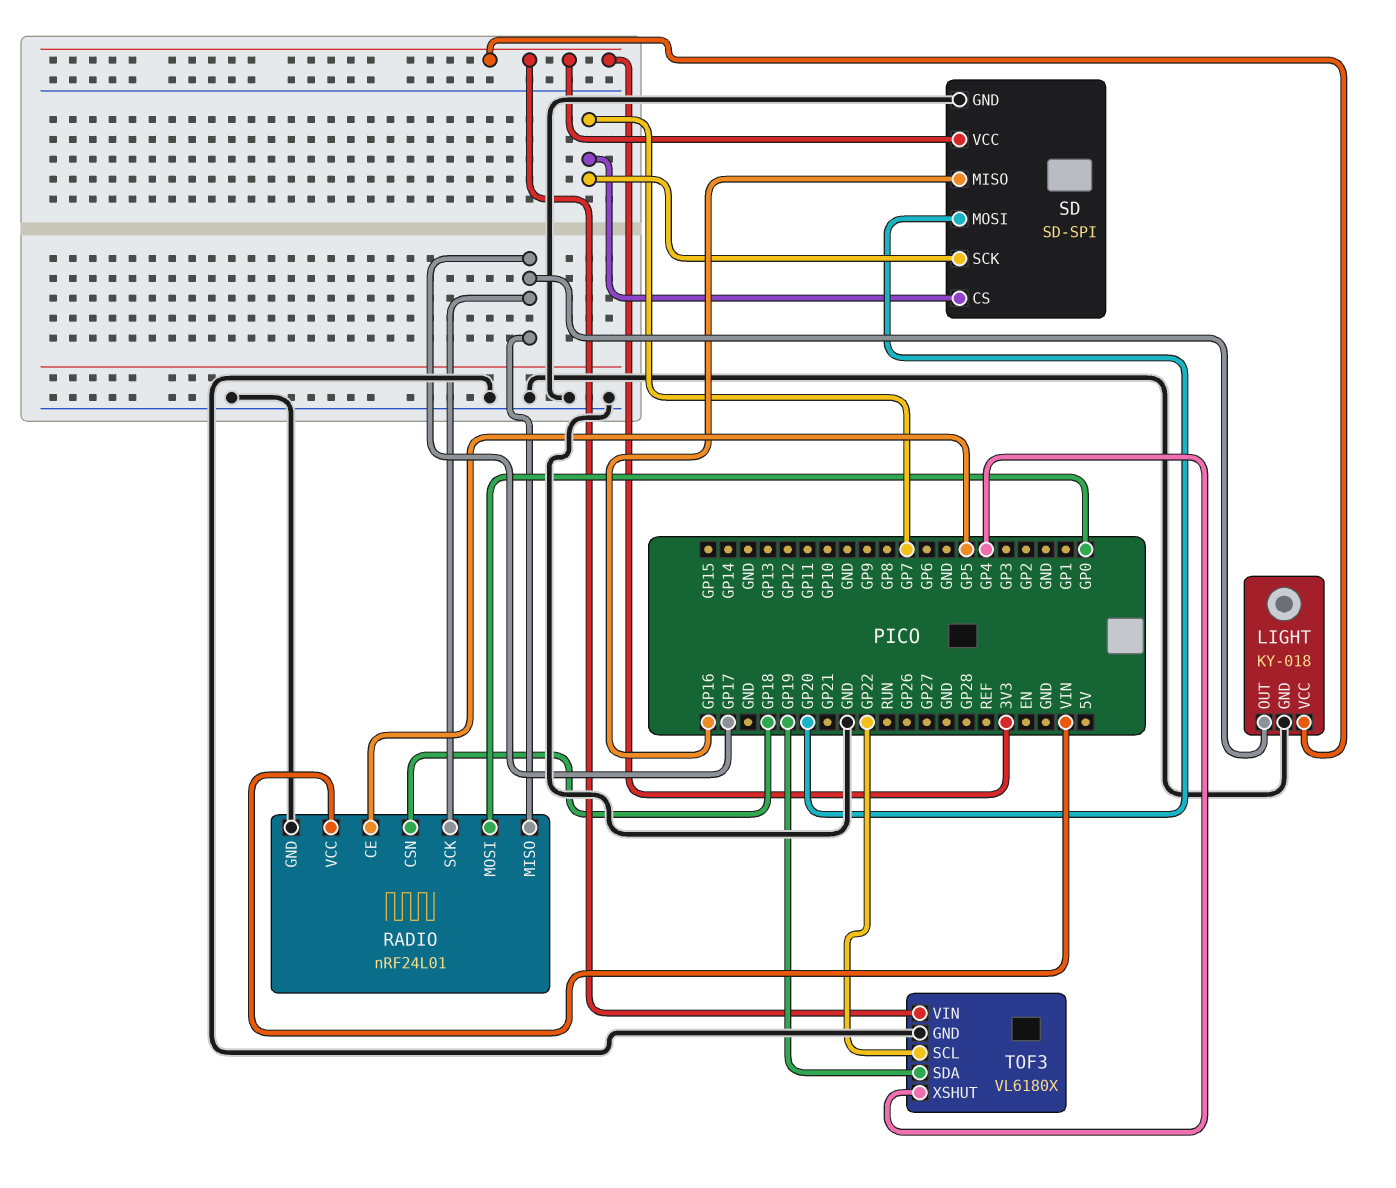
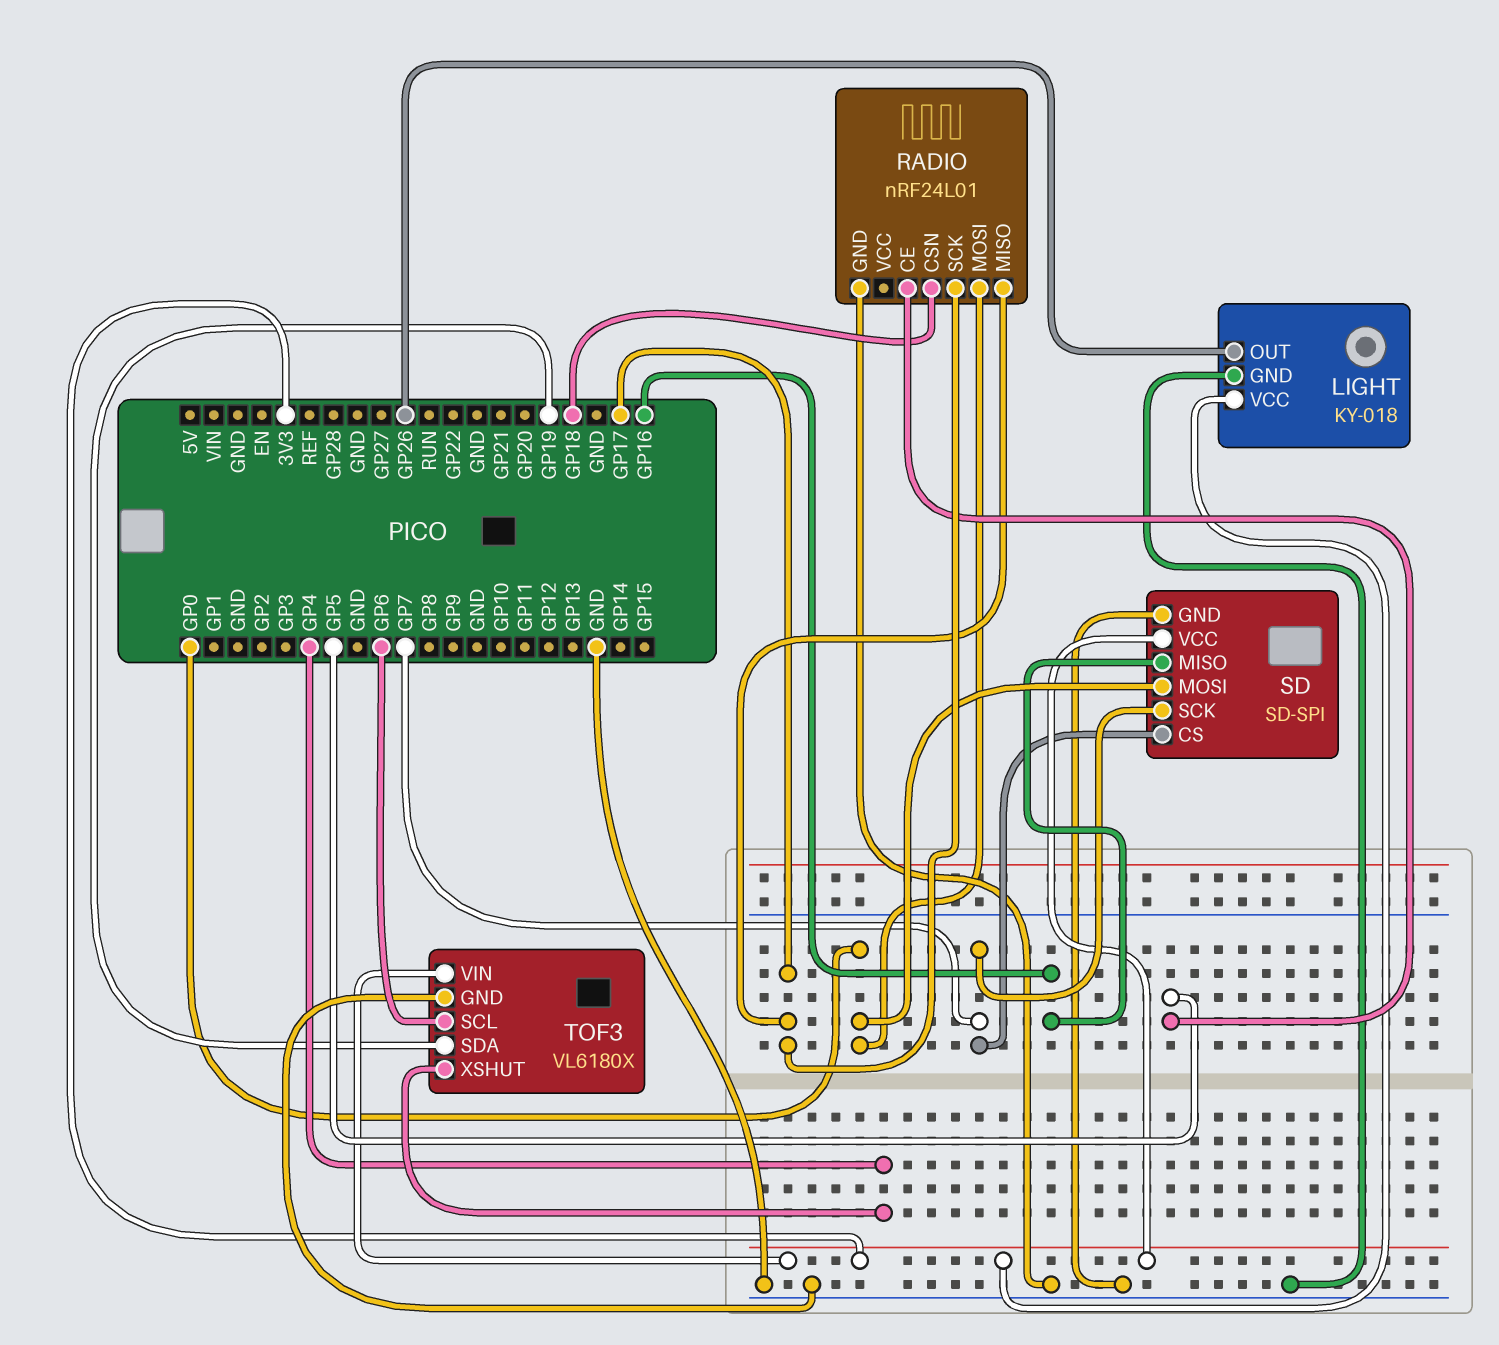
LIGHT pin OUT: GP17 -> GP26
RADIO pin VCC: VIN -> none
SD pin MOSI: GP20 -> GP0
TOF3 pin SCL: GP22 -> GP6

